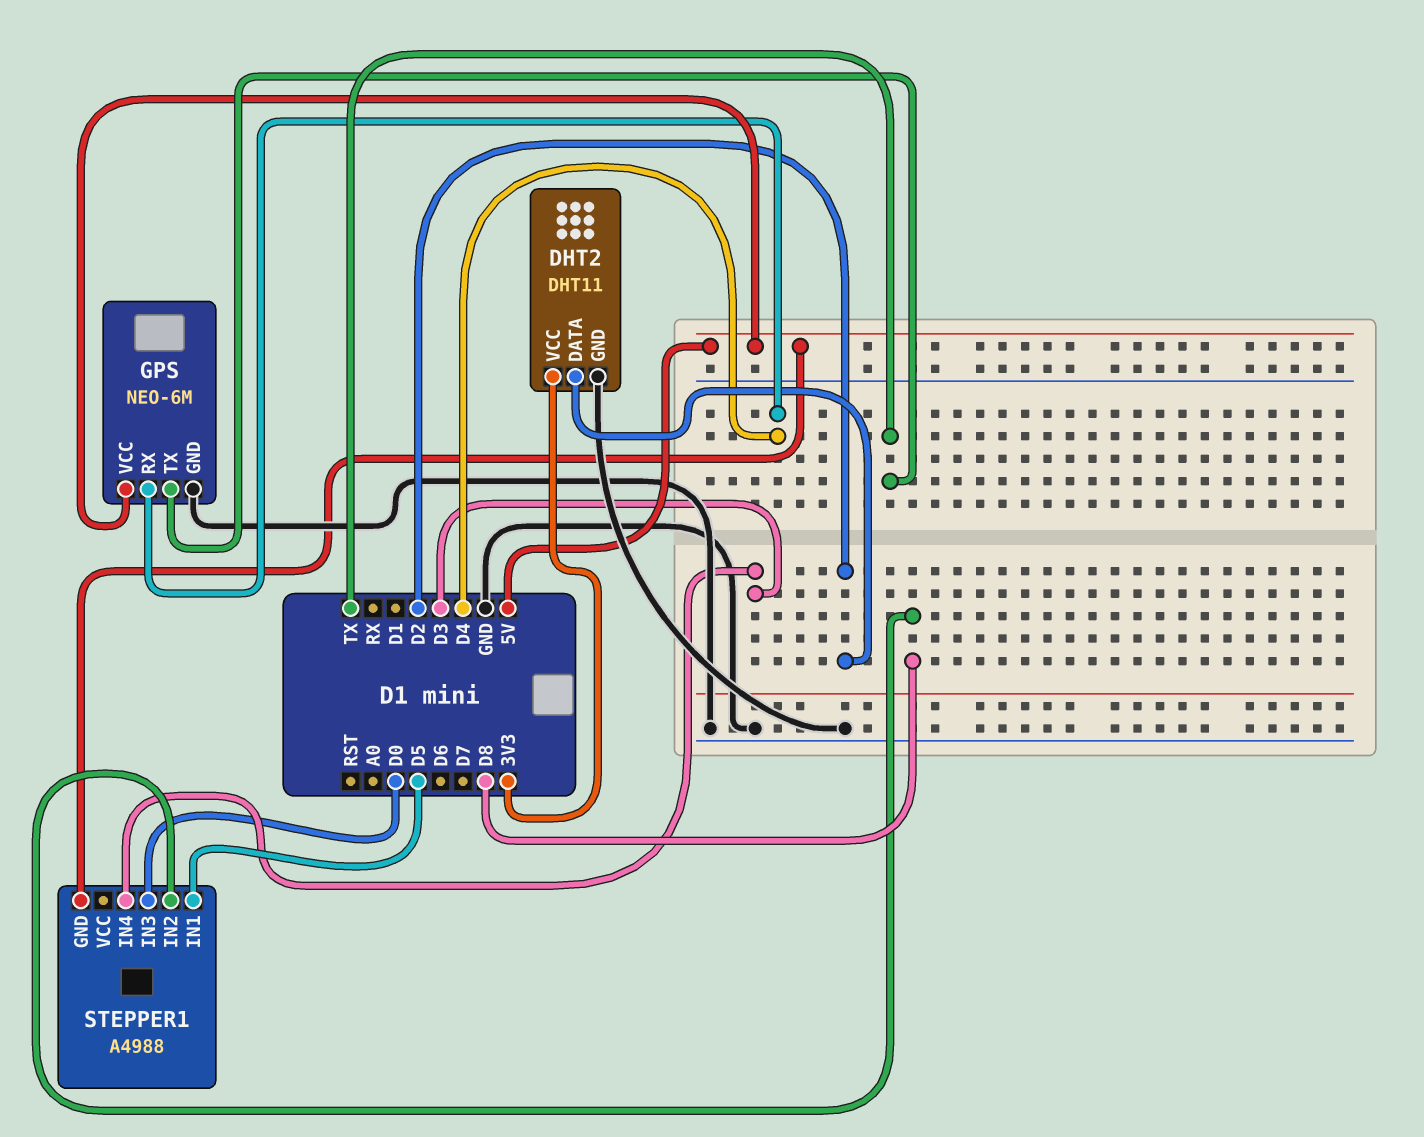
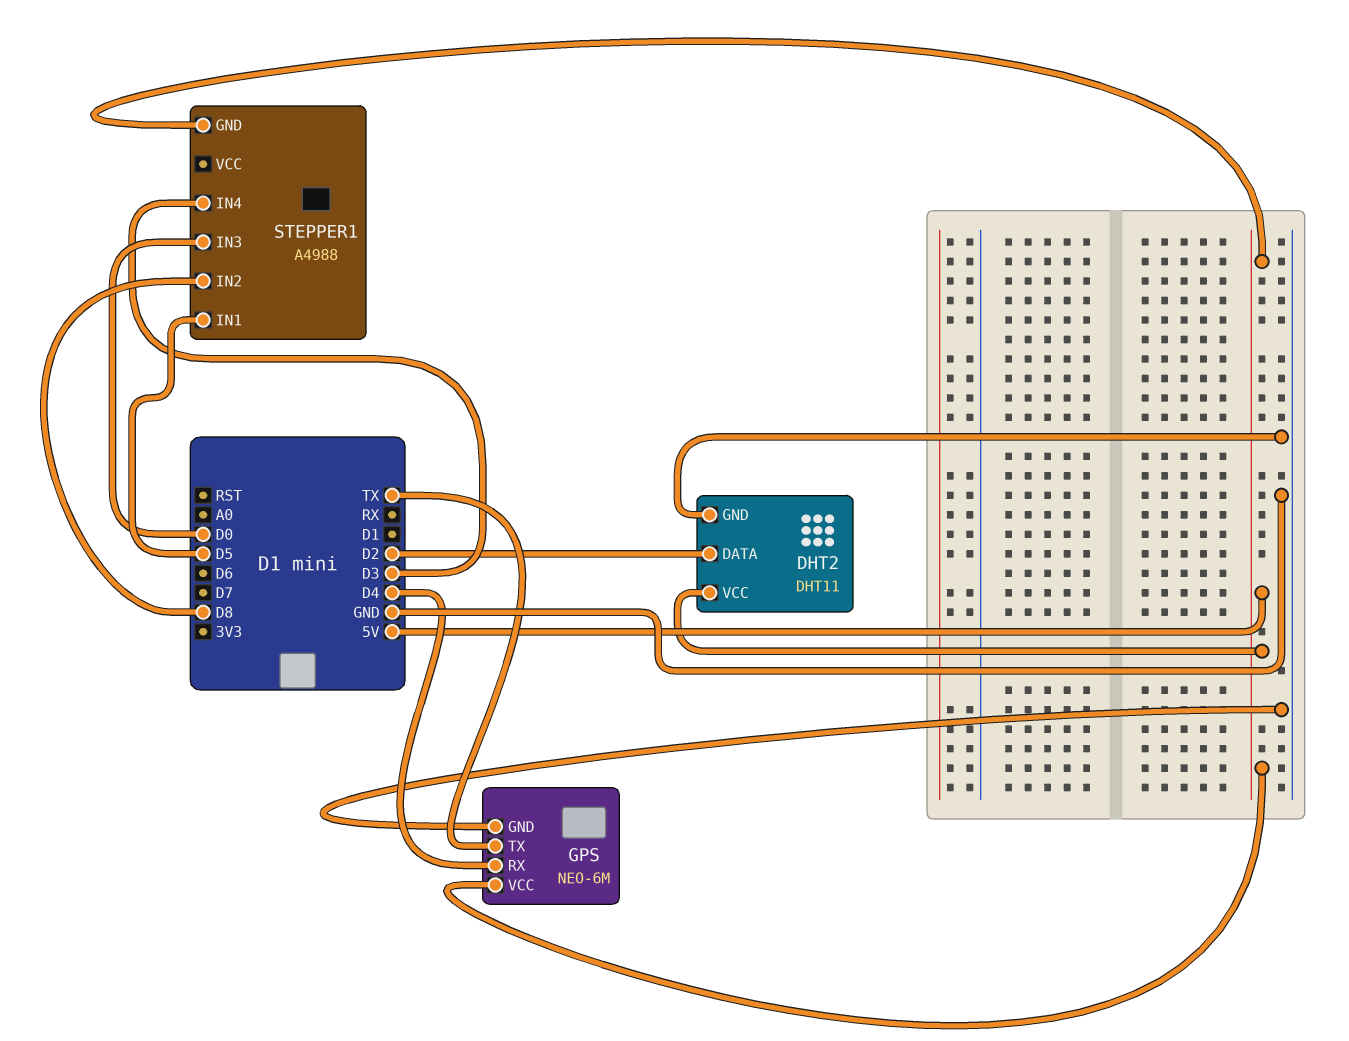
DHT2 pin VCC: 3V3 -> 5V

